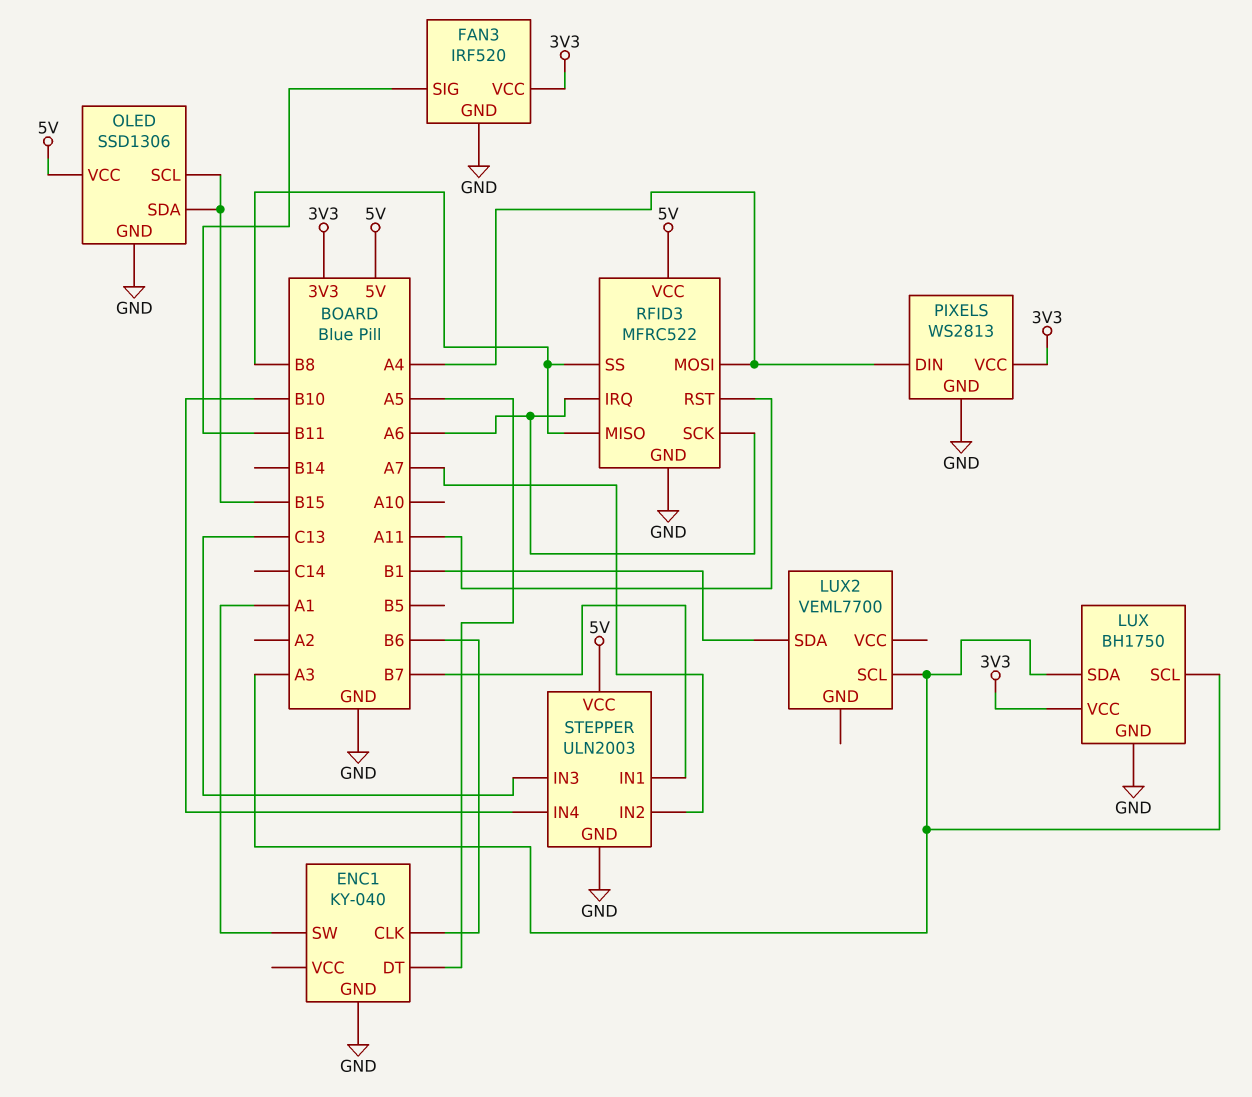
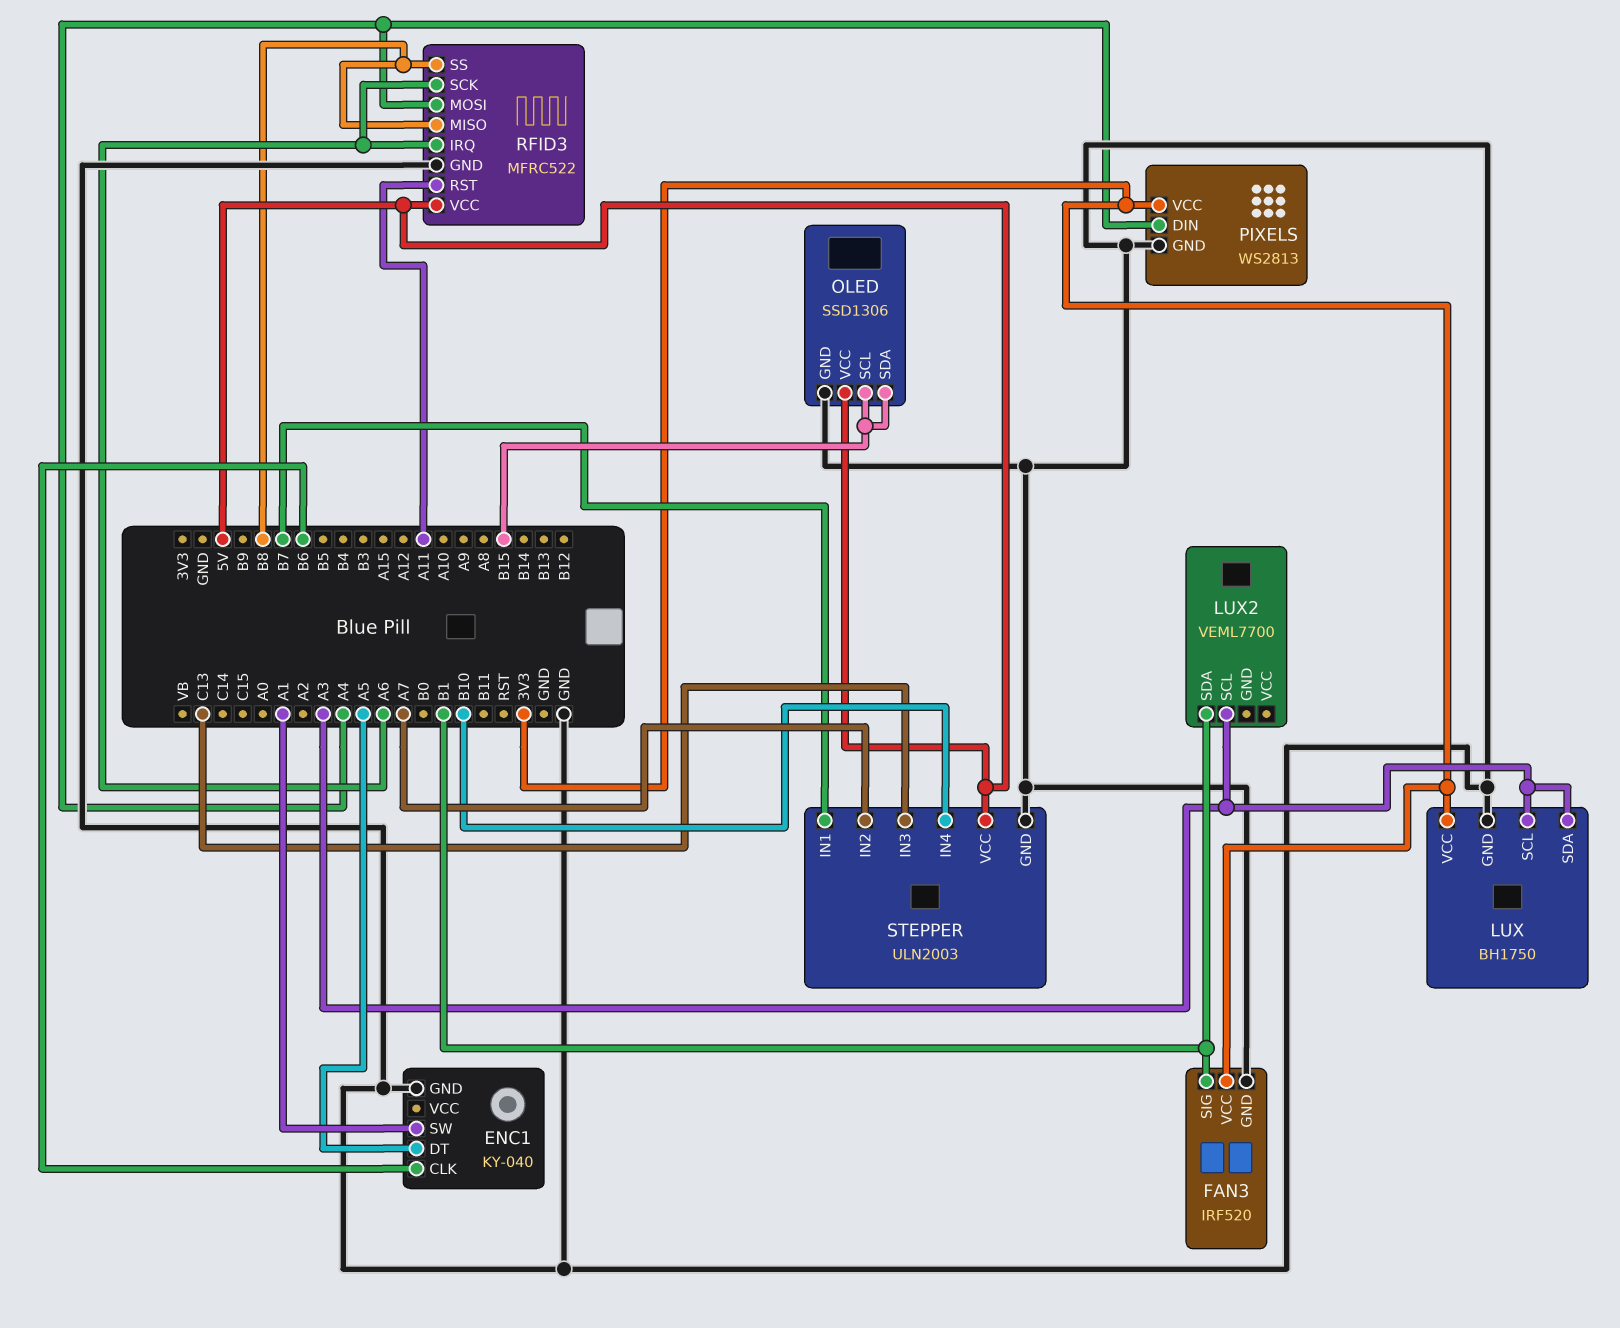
FAN3 pin SIG: B11 -> B1

